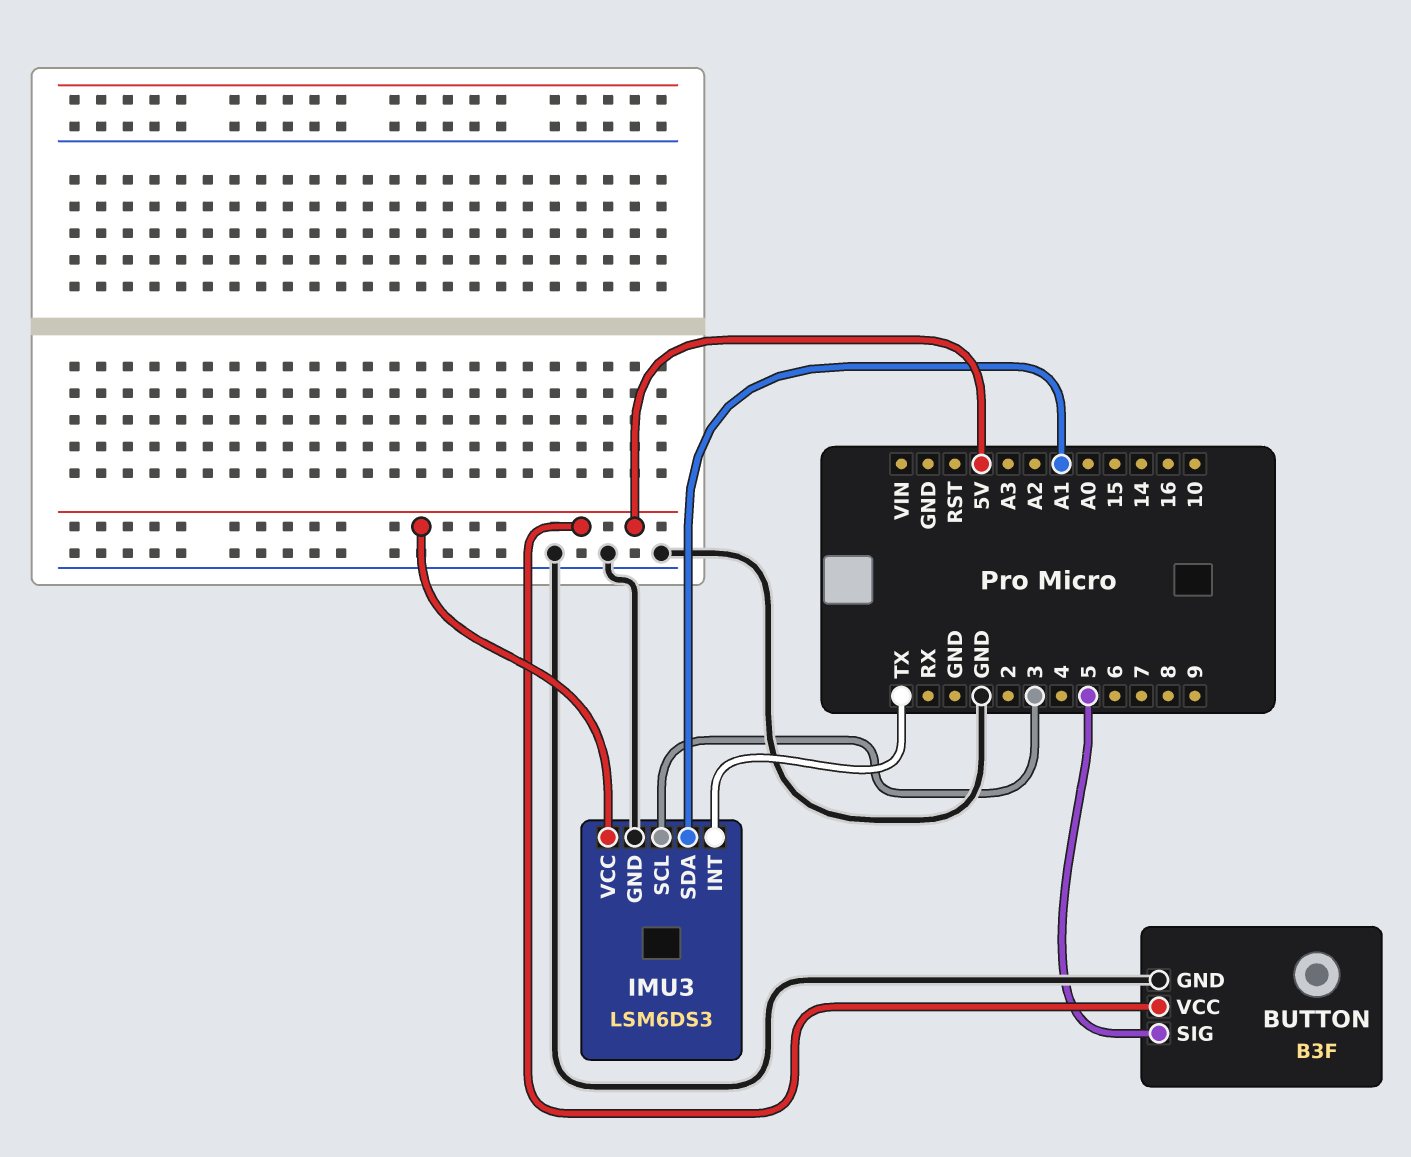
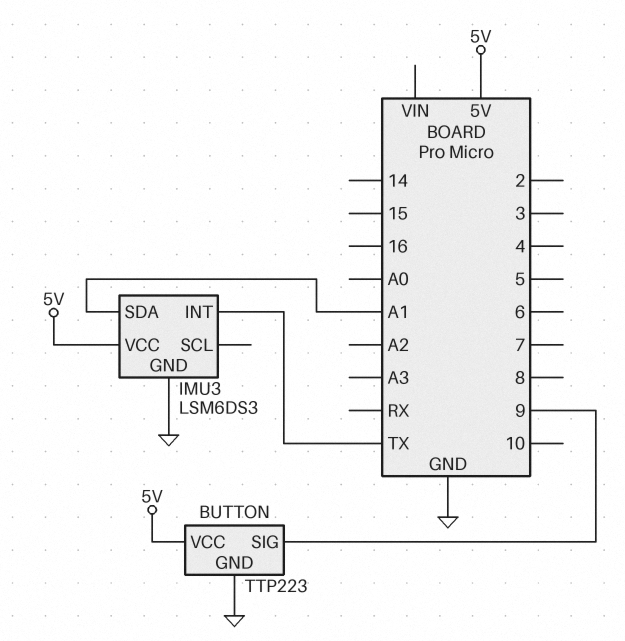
BUTTON: B3F -> TTP223
BUTTON pin SIG: 5 -> 9
IMU3 pin SCL: 3 -> none

